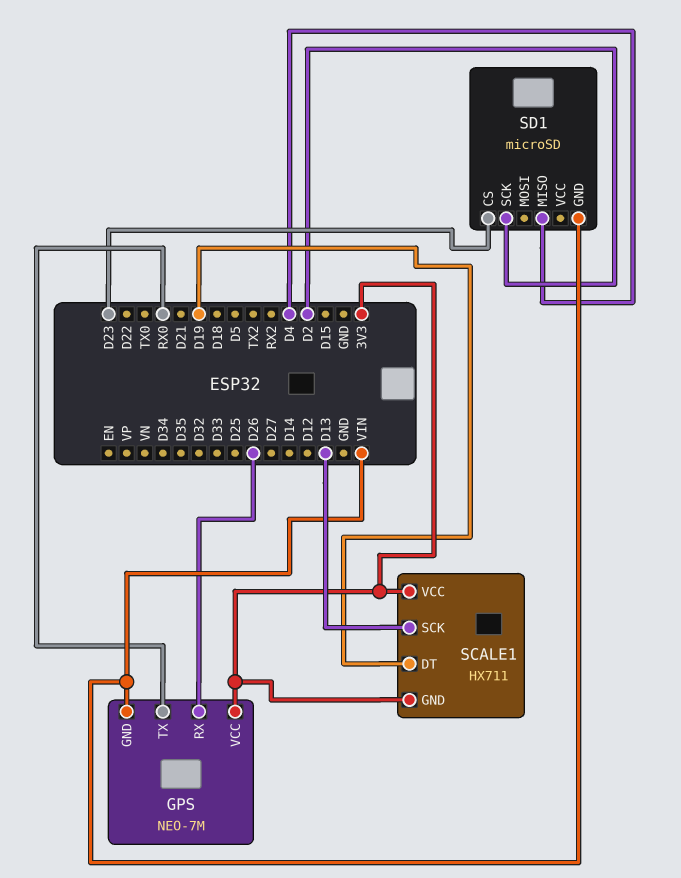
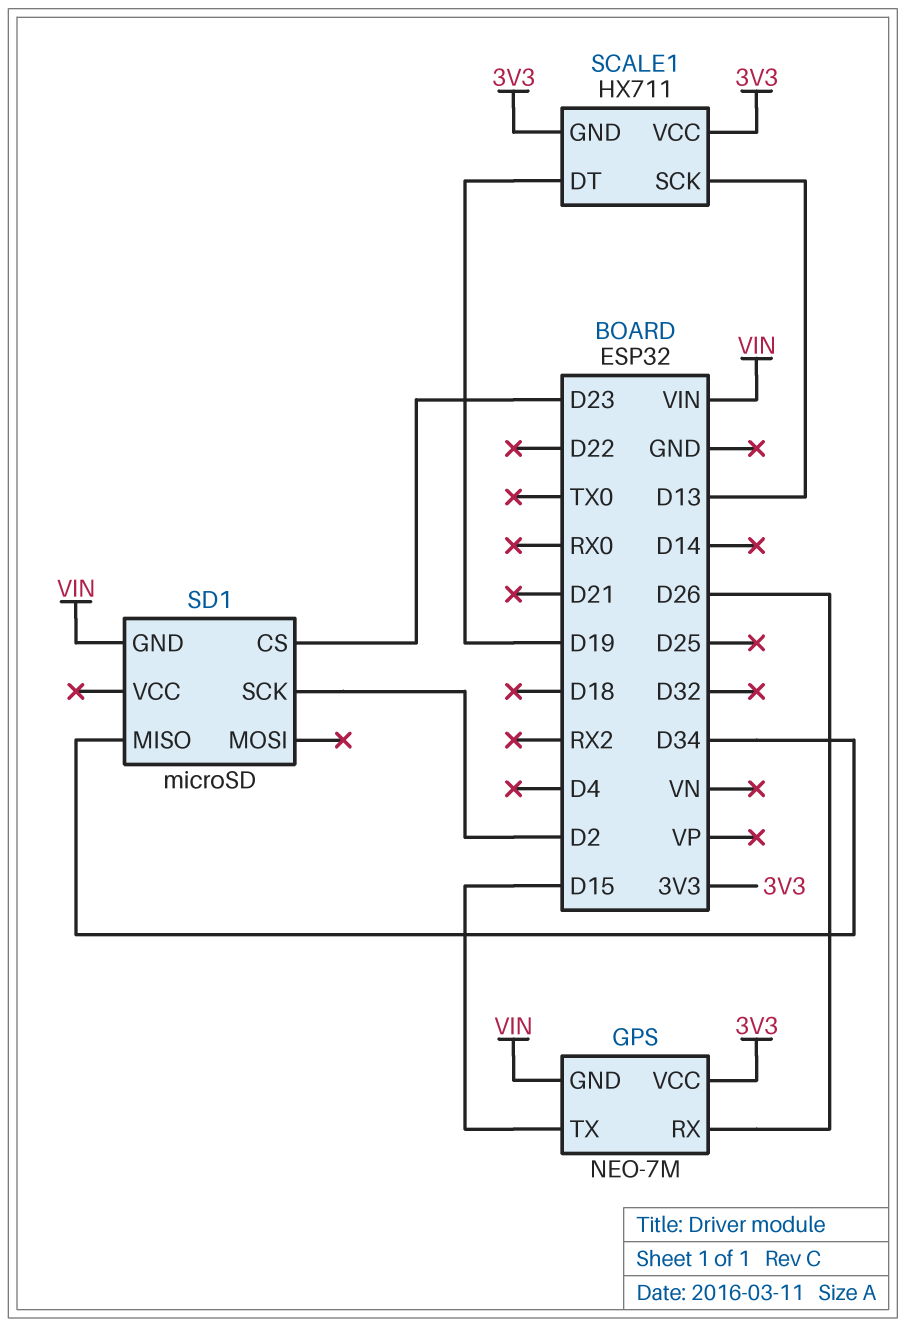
GPS pin TX: RX0 -> D15
SD1 pin MISO: D4 -> D34

